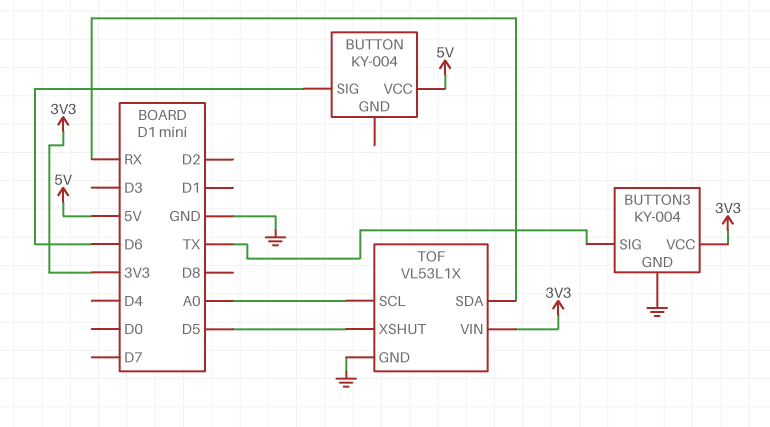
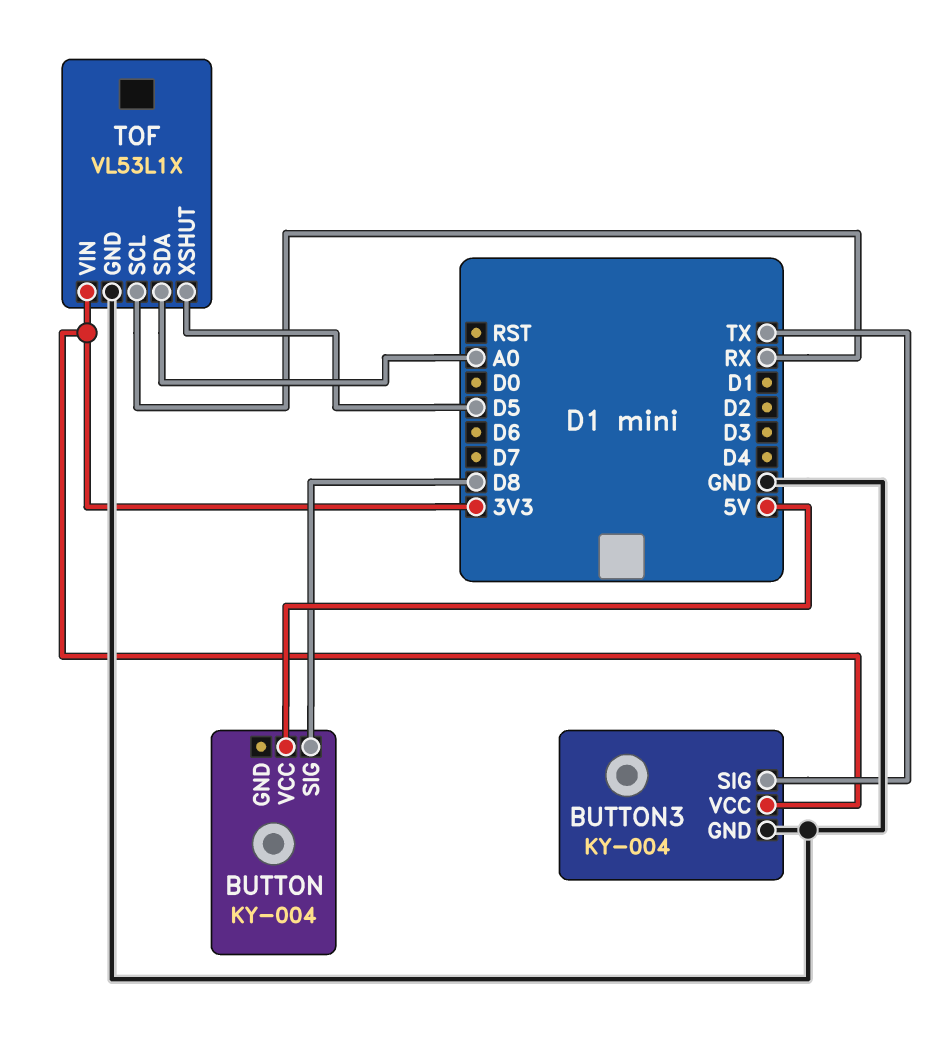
BUTTON pin SIG: D6 -> D8
TOF pin SCL: A0 -> RX
TOF pin SDA: RX -> A0

